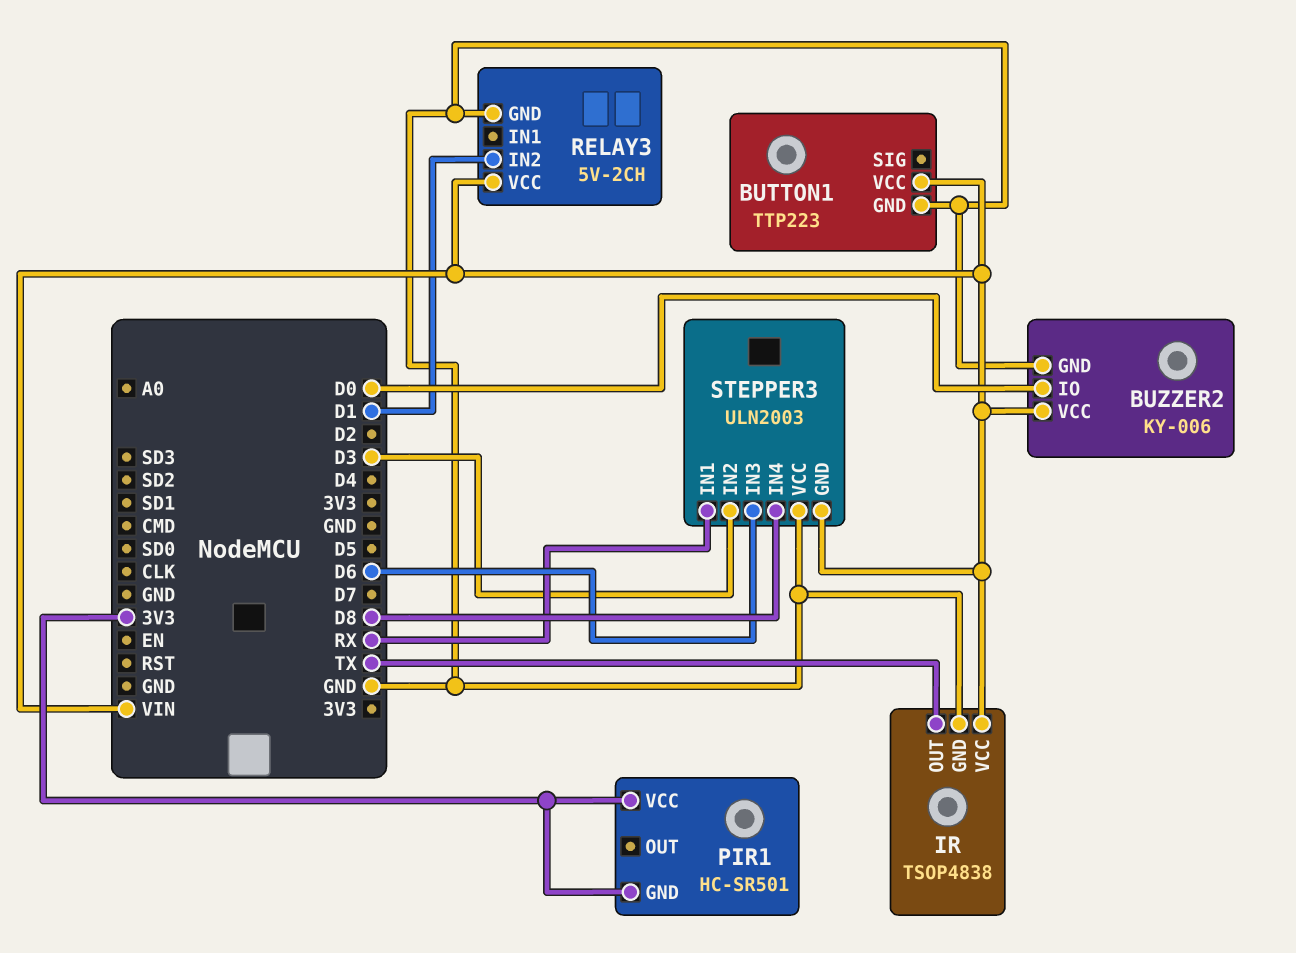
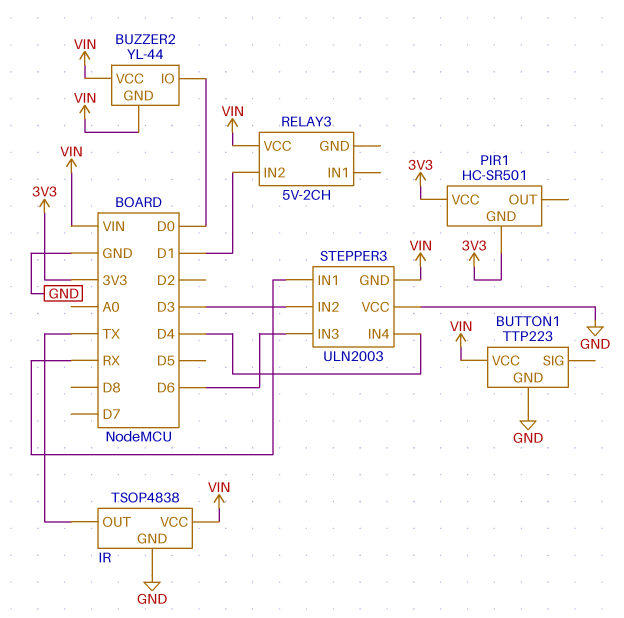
BUZZER2: KY-006 -> YL-44
BUZZER2 pin GND: GND -> VIN
RELAY3 pin GND: GND -> none
STEPPER3 pin IN4: D8 -> D4

